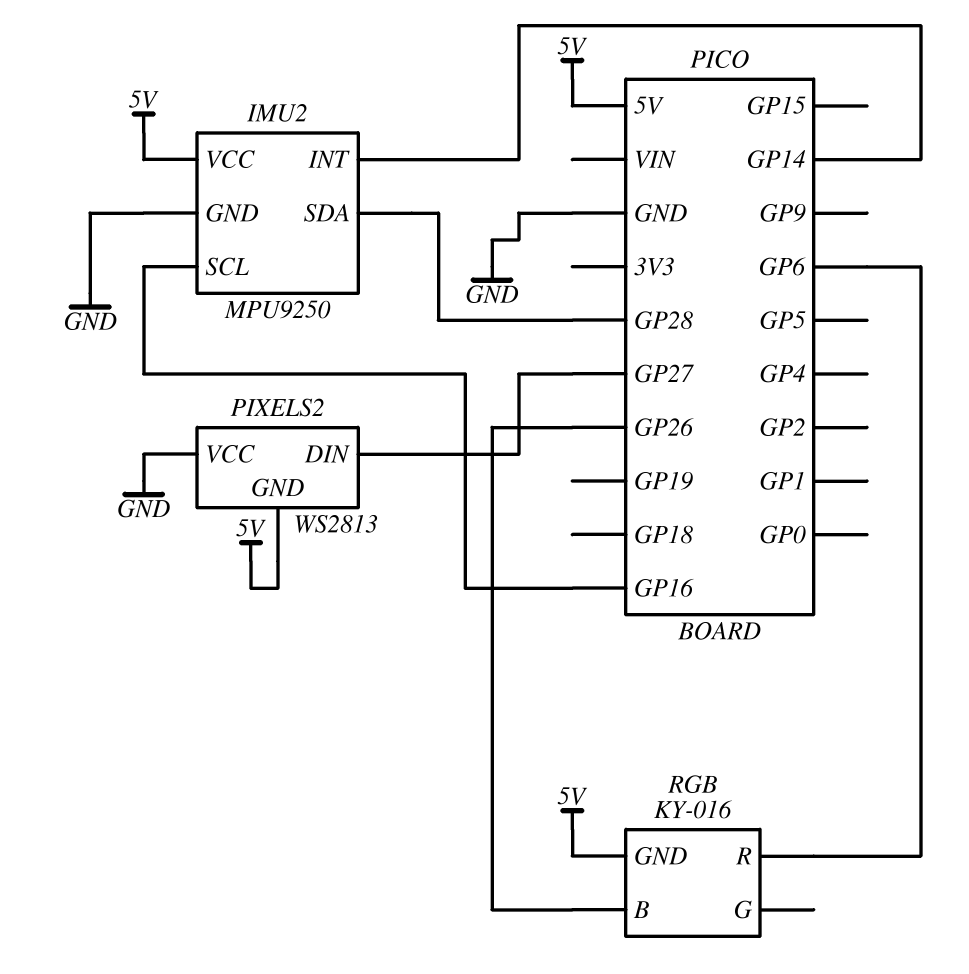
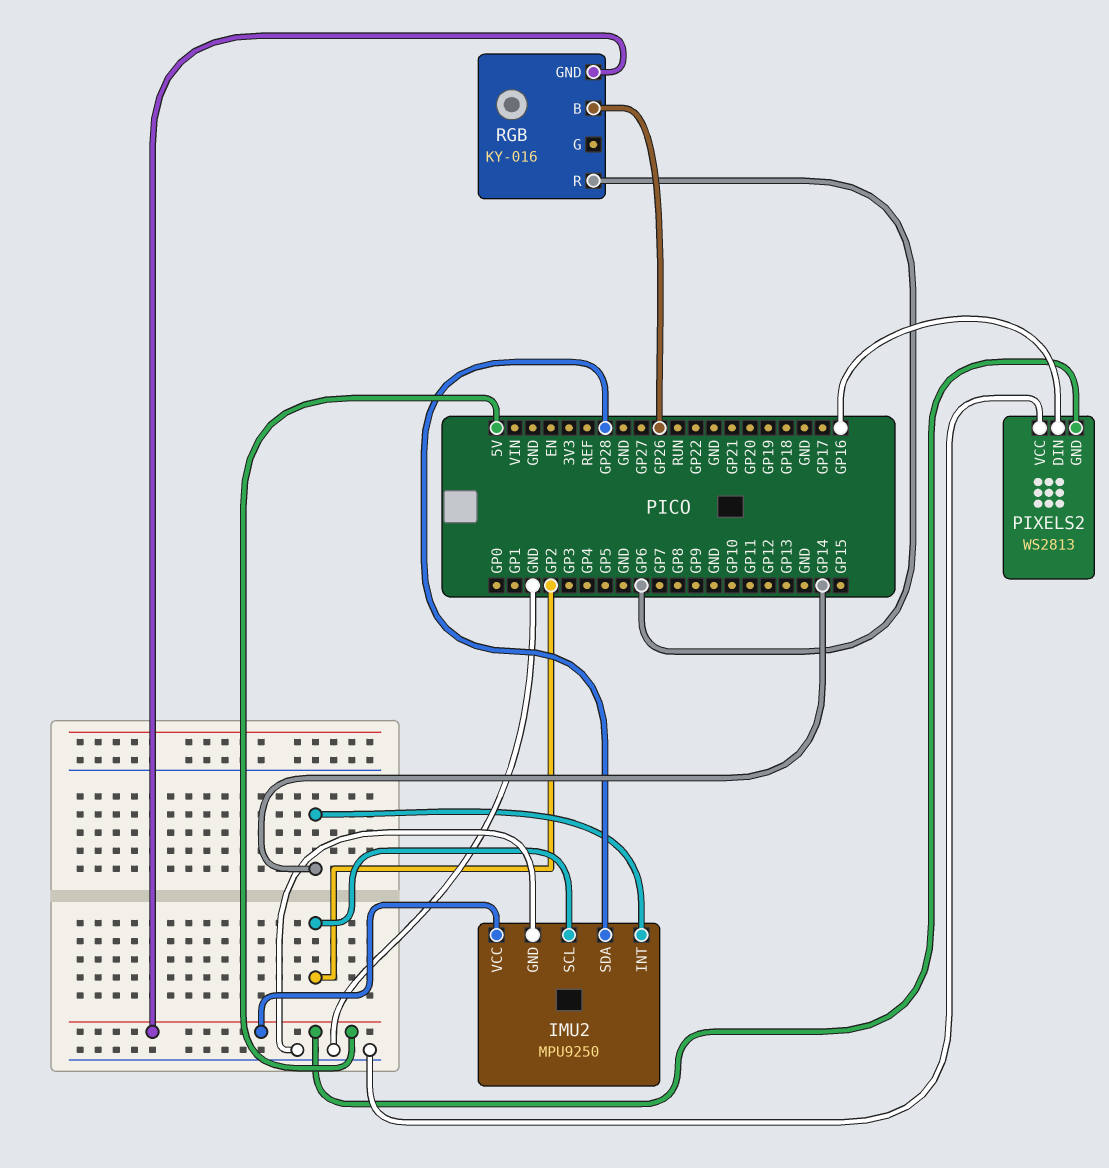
IMU2 pin SCL: GP16 -> GP2
PIXELS2 pin DIN: GP27 -> GP16

